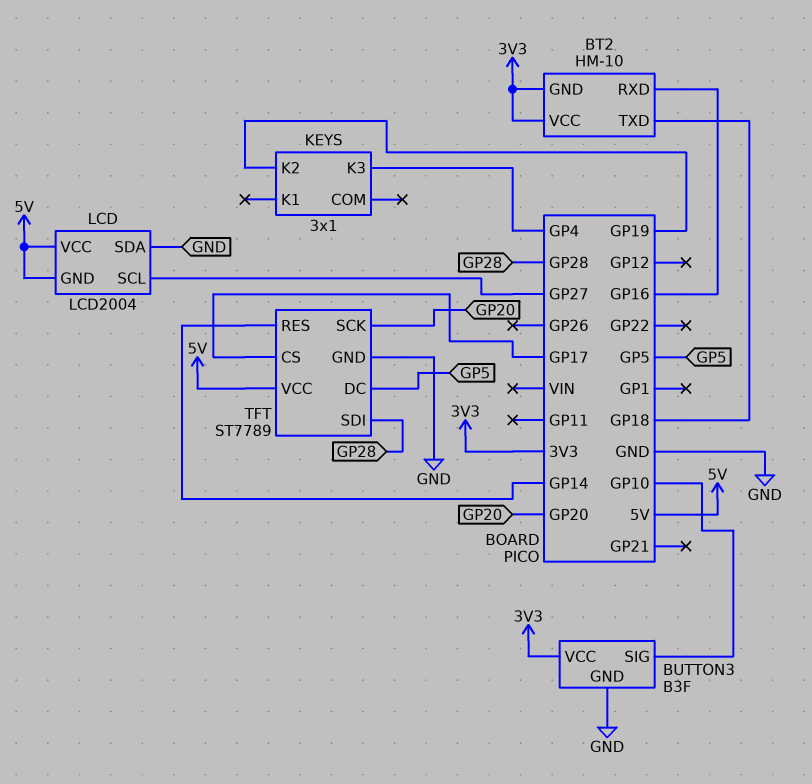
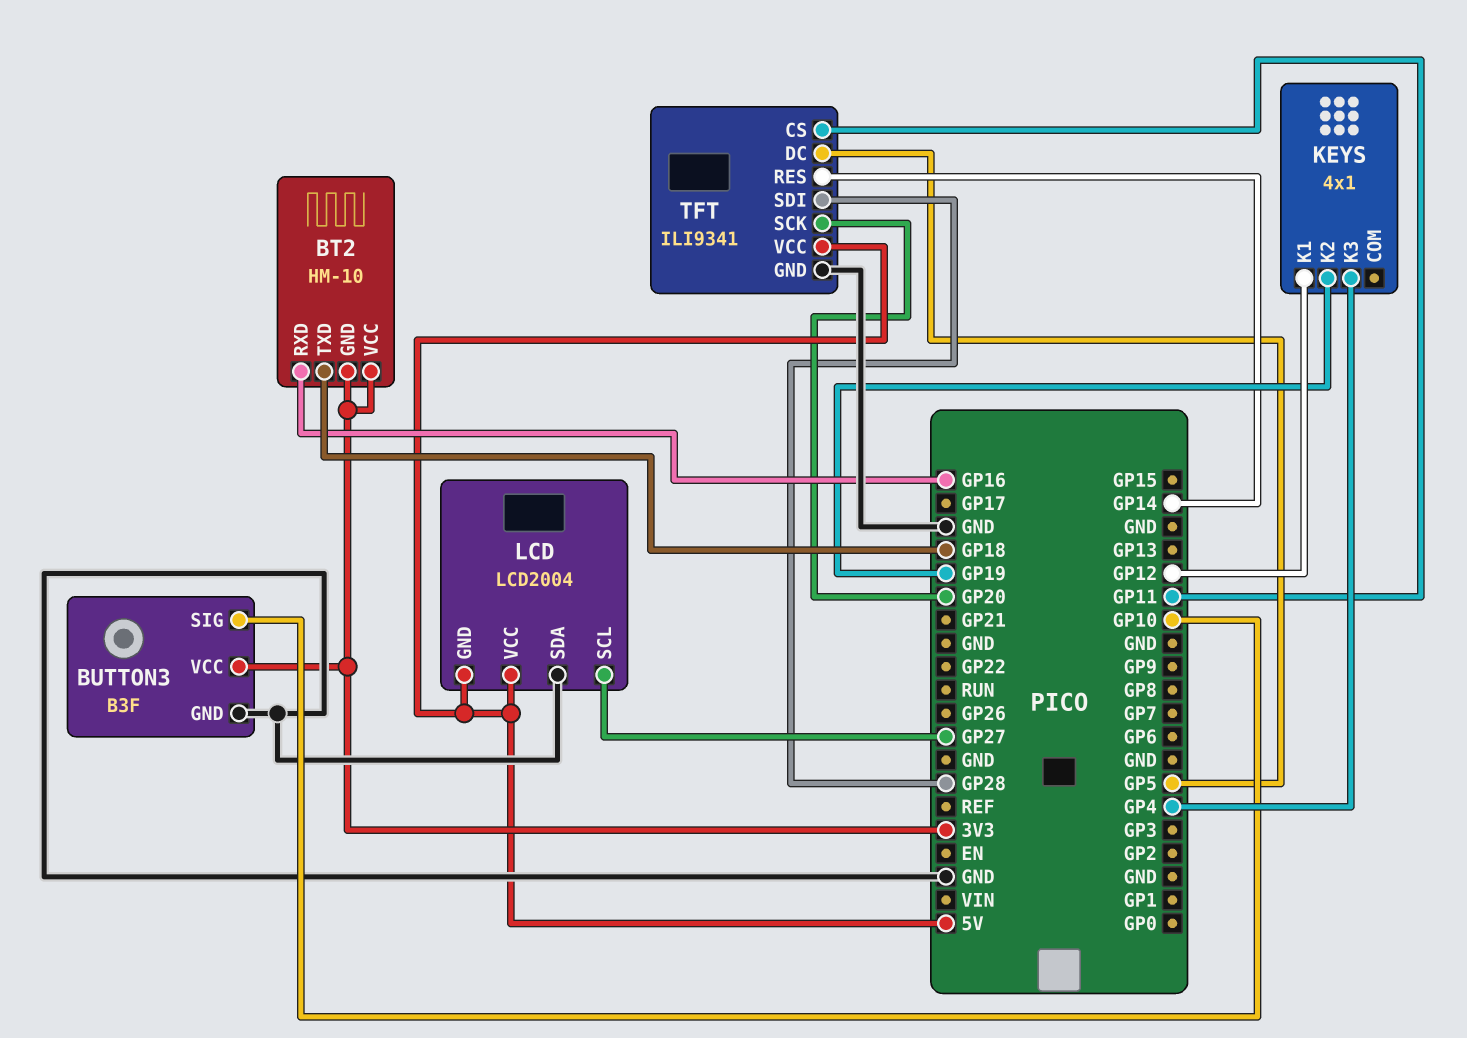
KEYS: 3x1 -> 4x1
KEYS pin K1: none -> GP12
TFT: ST7789 -> ILI9341
TFT pin CS: GP17 -> GP11

